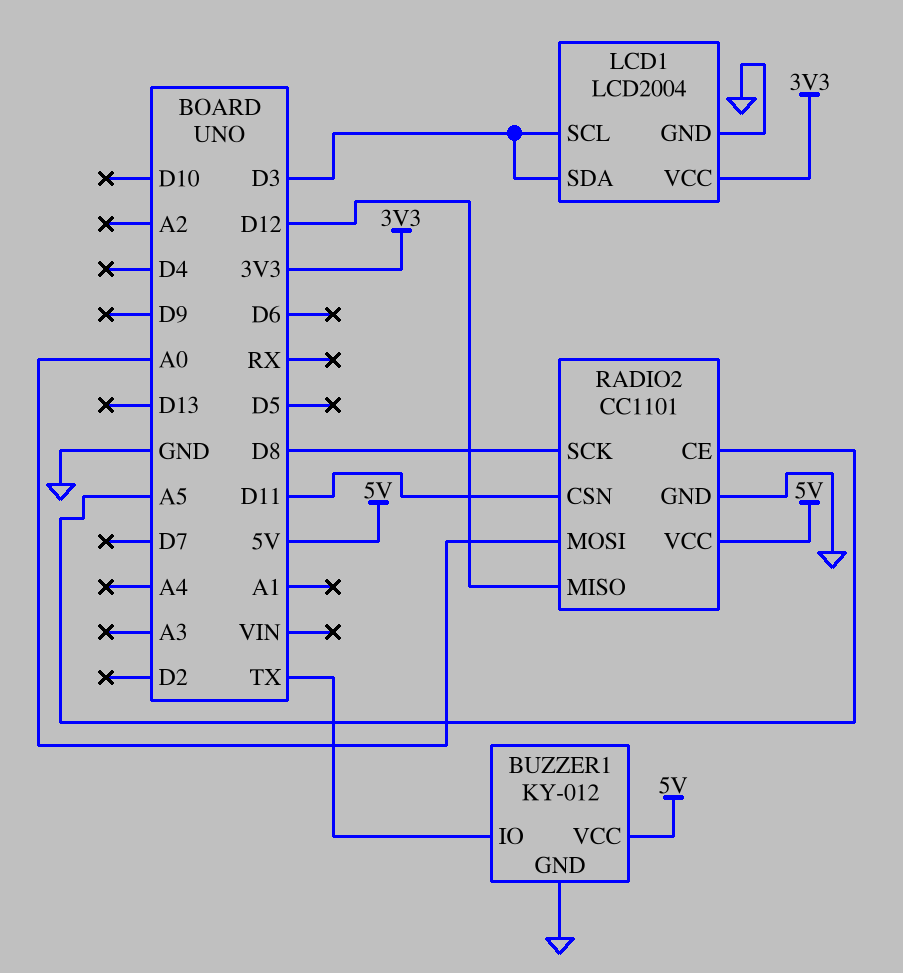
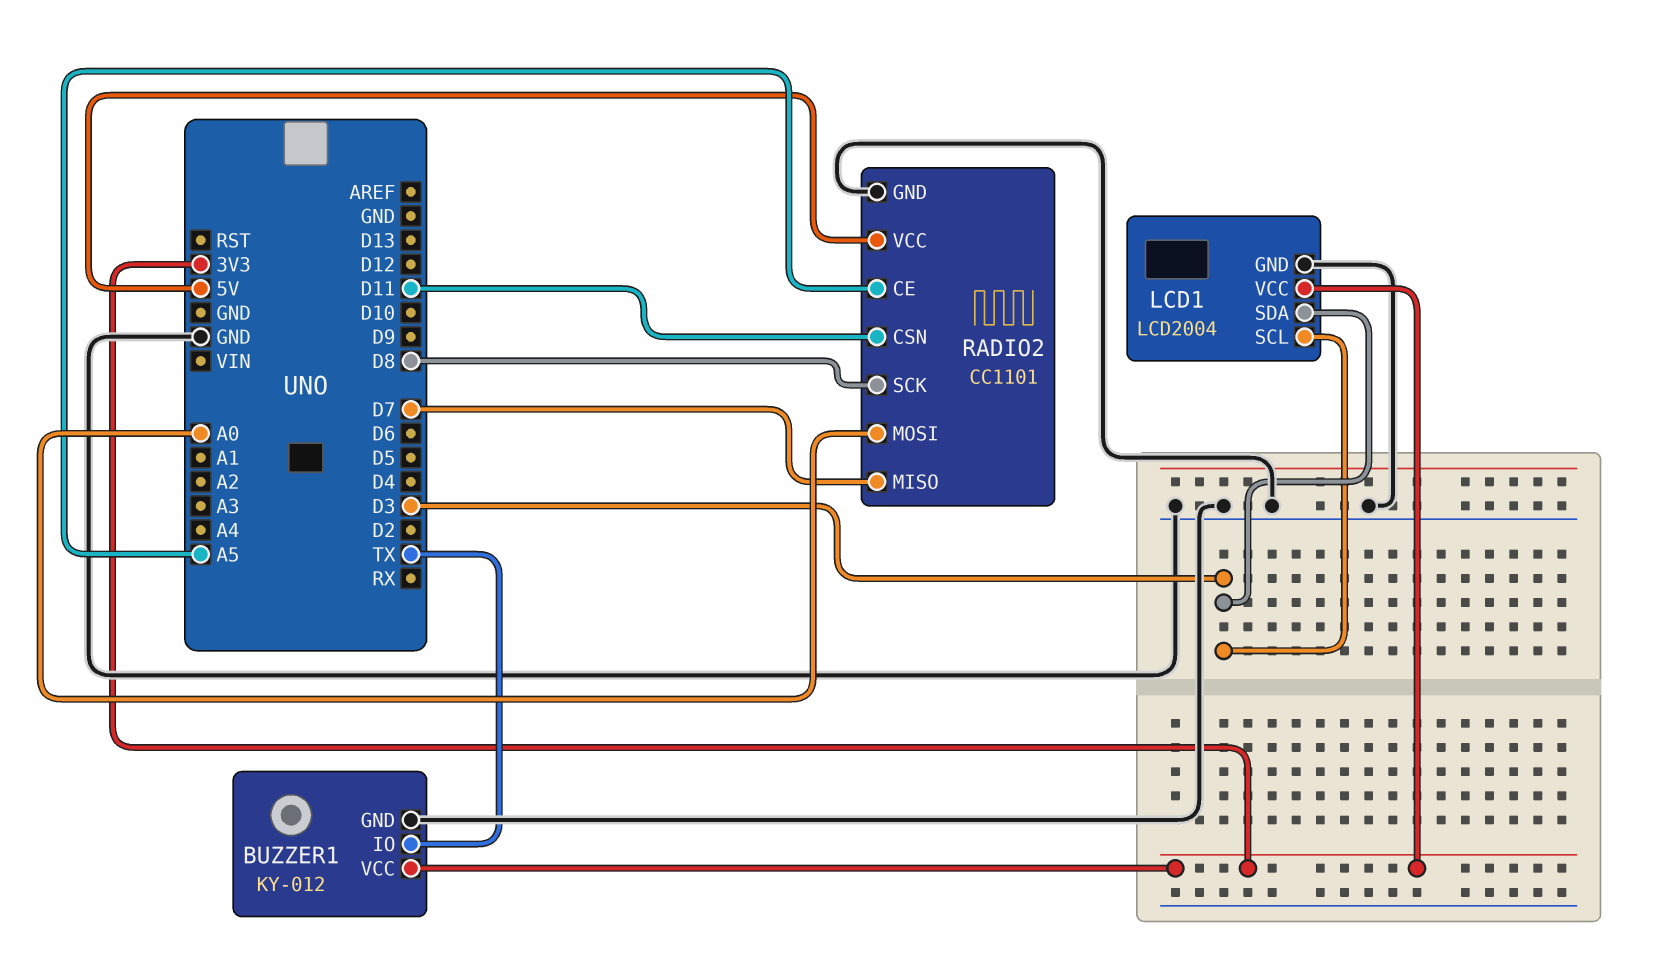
BUZZER1 pin VCC: 5V -> 3V3
RADIO2 pin MISO: D12 -> D7

